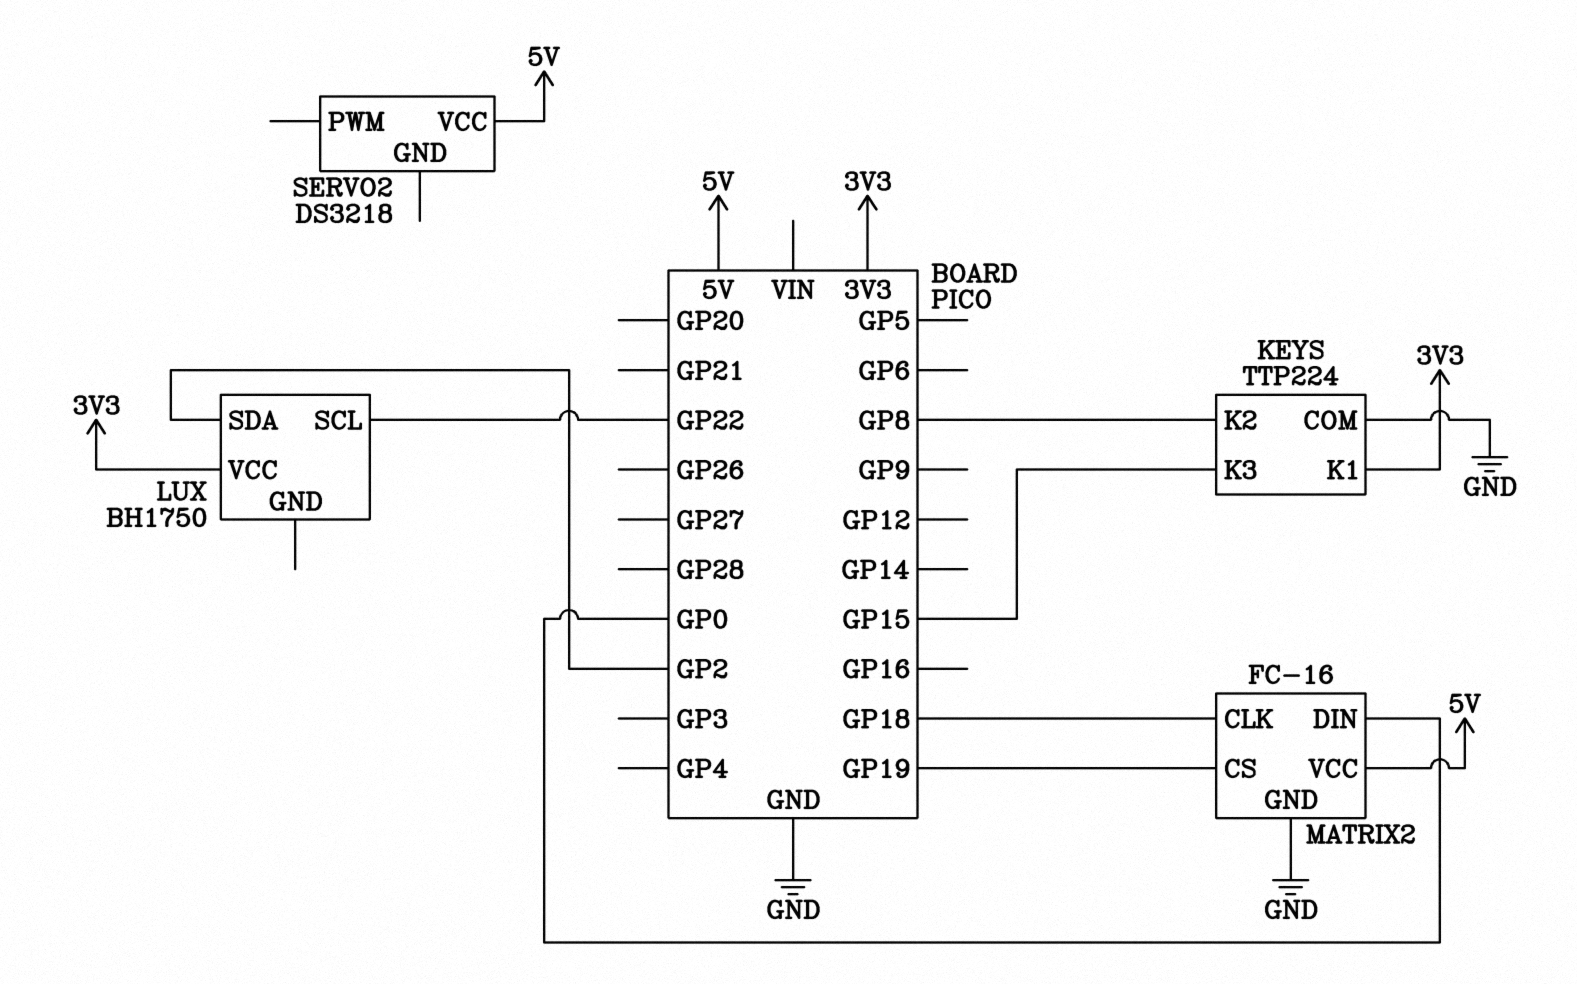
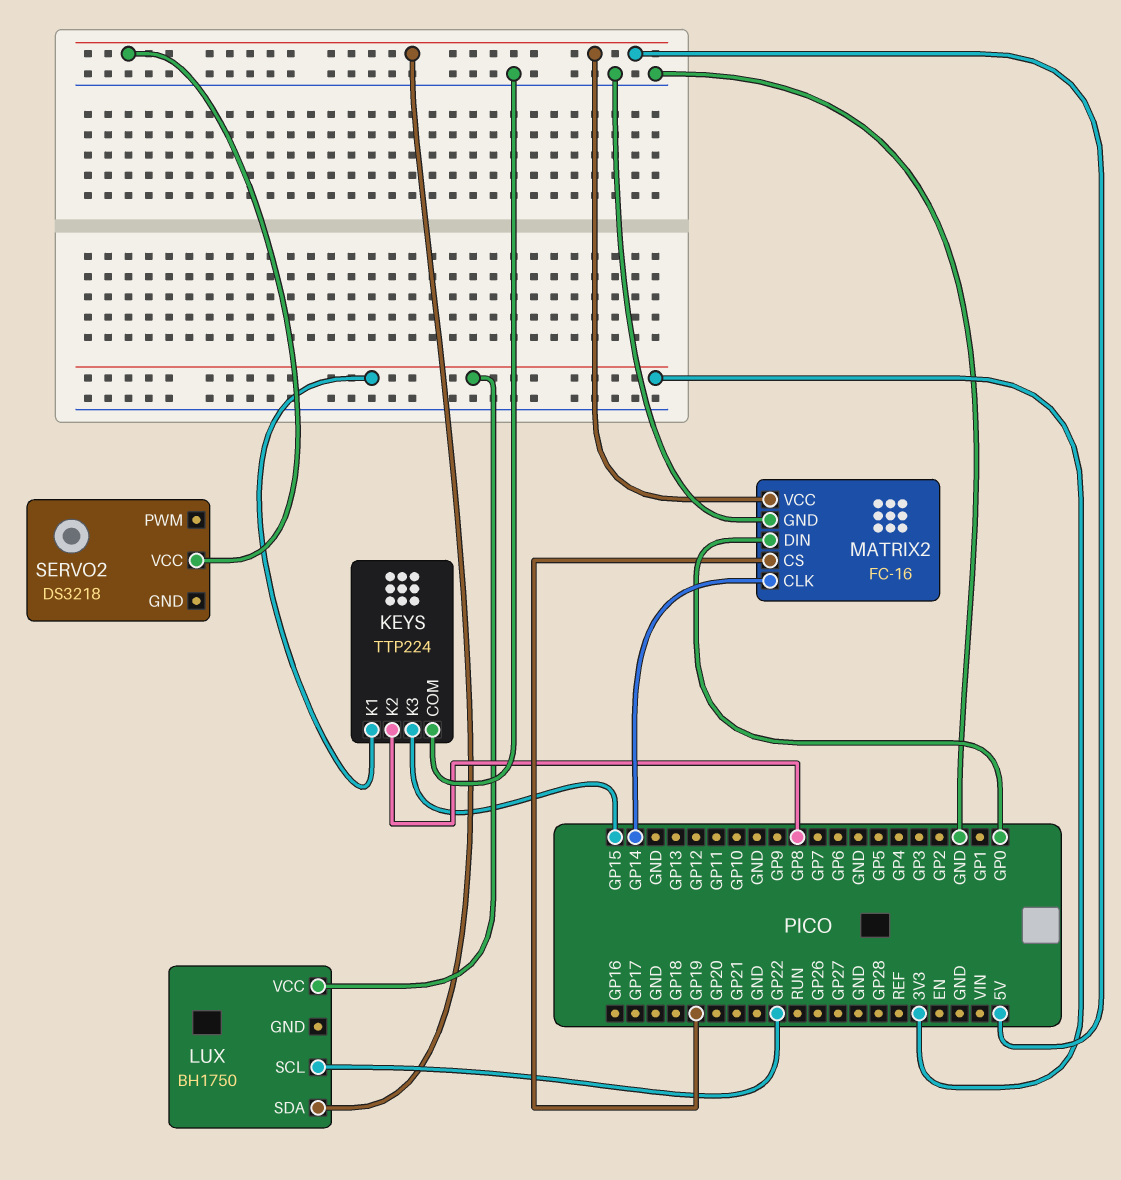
LUX pin SDA: GP2 -> 5V
MATRIX2 pin CLK: GP18 -> GP14

